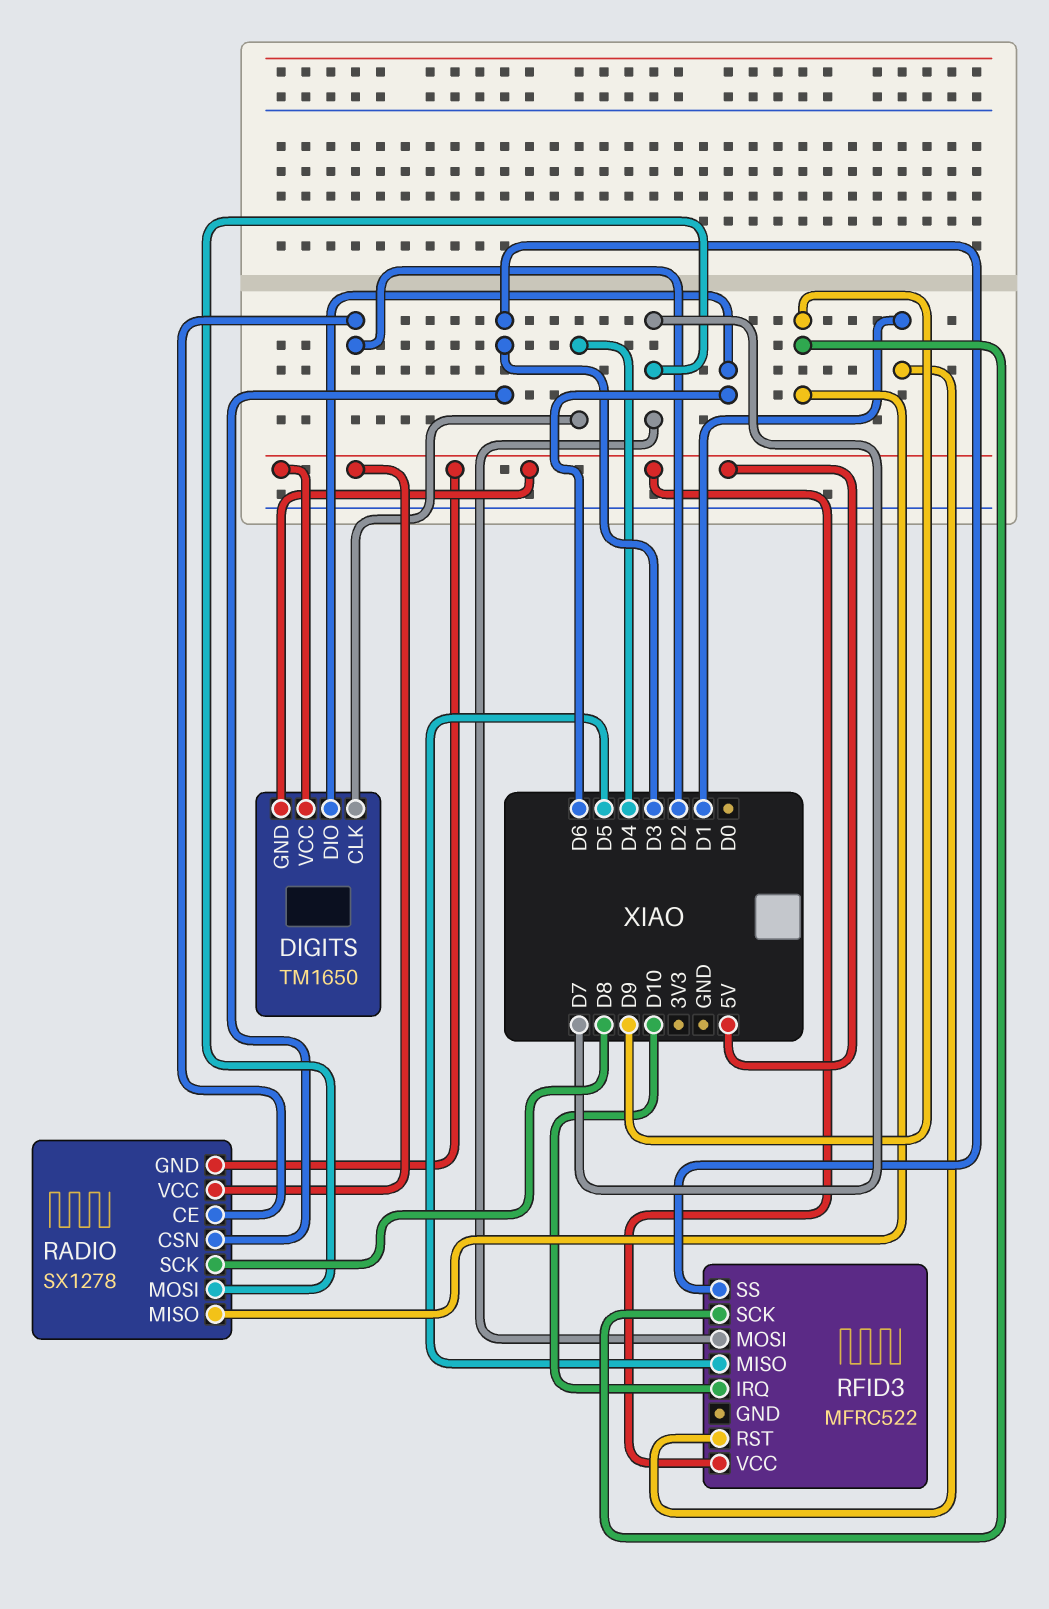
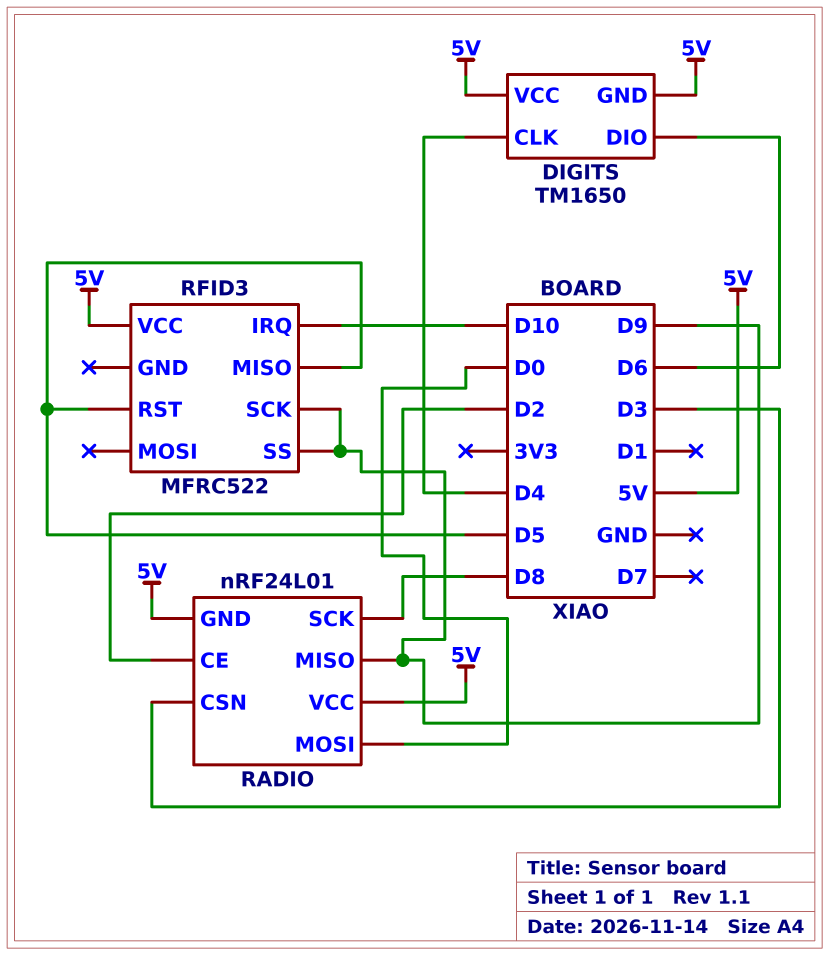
RADIO: SX1278 -> nRF24L01
RADIO pin MOSI: D7 -> D0
RFID3 pin MOSI: D7 -> none
RFID3 pin RST: D1 -> D5
RFID3 pin SS: D3 -> D9

